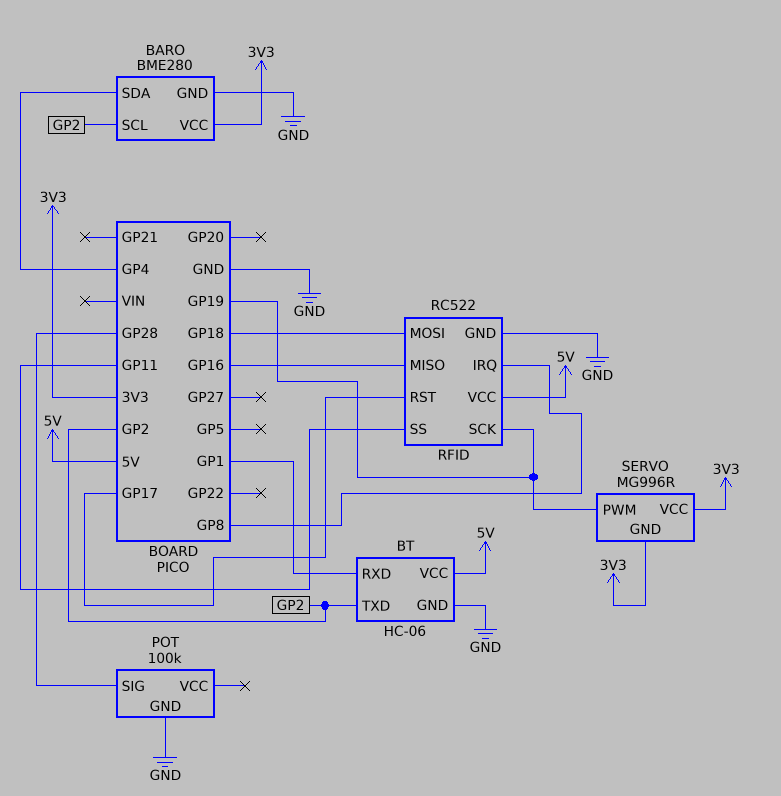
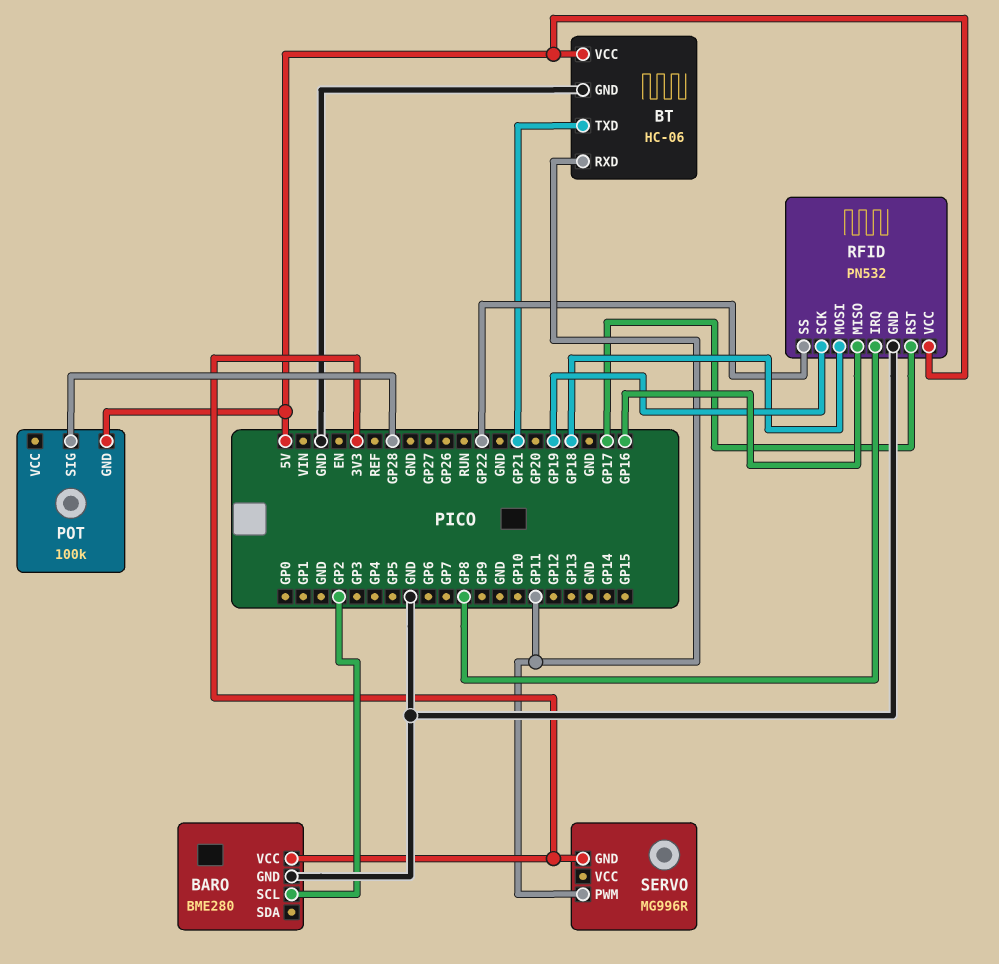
BARO pin SDA: GP4 -> none
BT pin RXD: GP1 -> GP11
BT pin TXD: GP2 -> GP21
POT pin GND: GND -> 5V
RFID: RC522 -> PN532
RFID pin SS: GP11 -> GP22
SERVO pin PWM: GP19 -> GP11
SERVO pin VCC: 3V3 -> none

